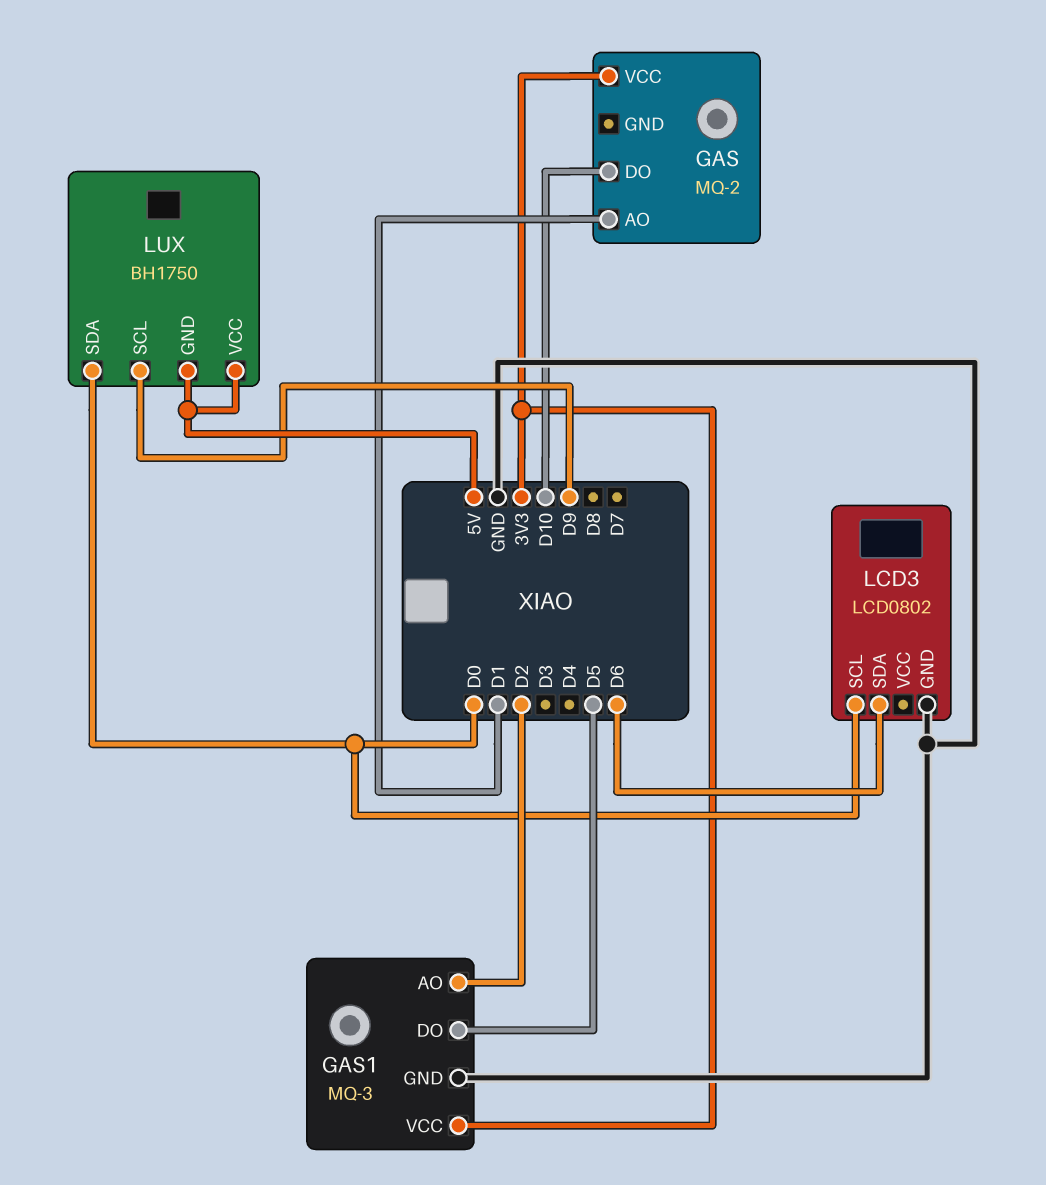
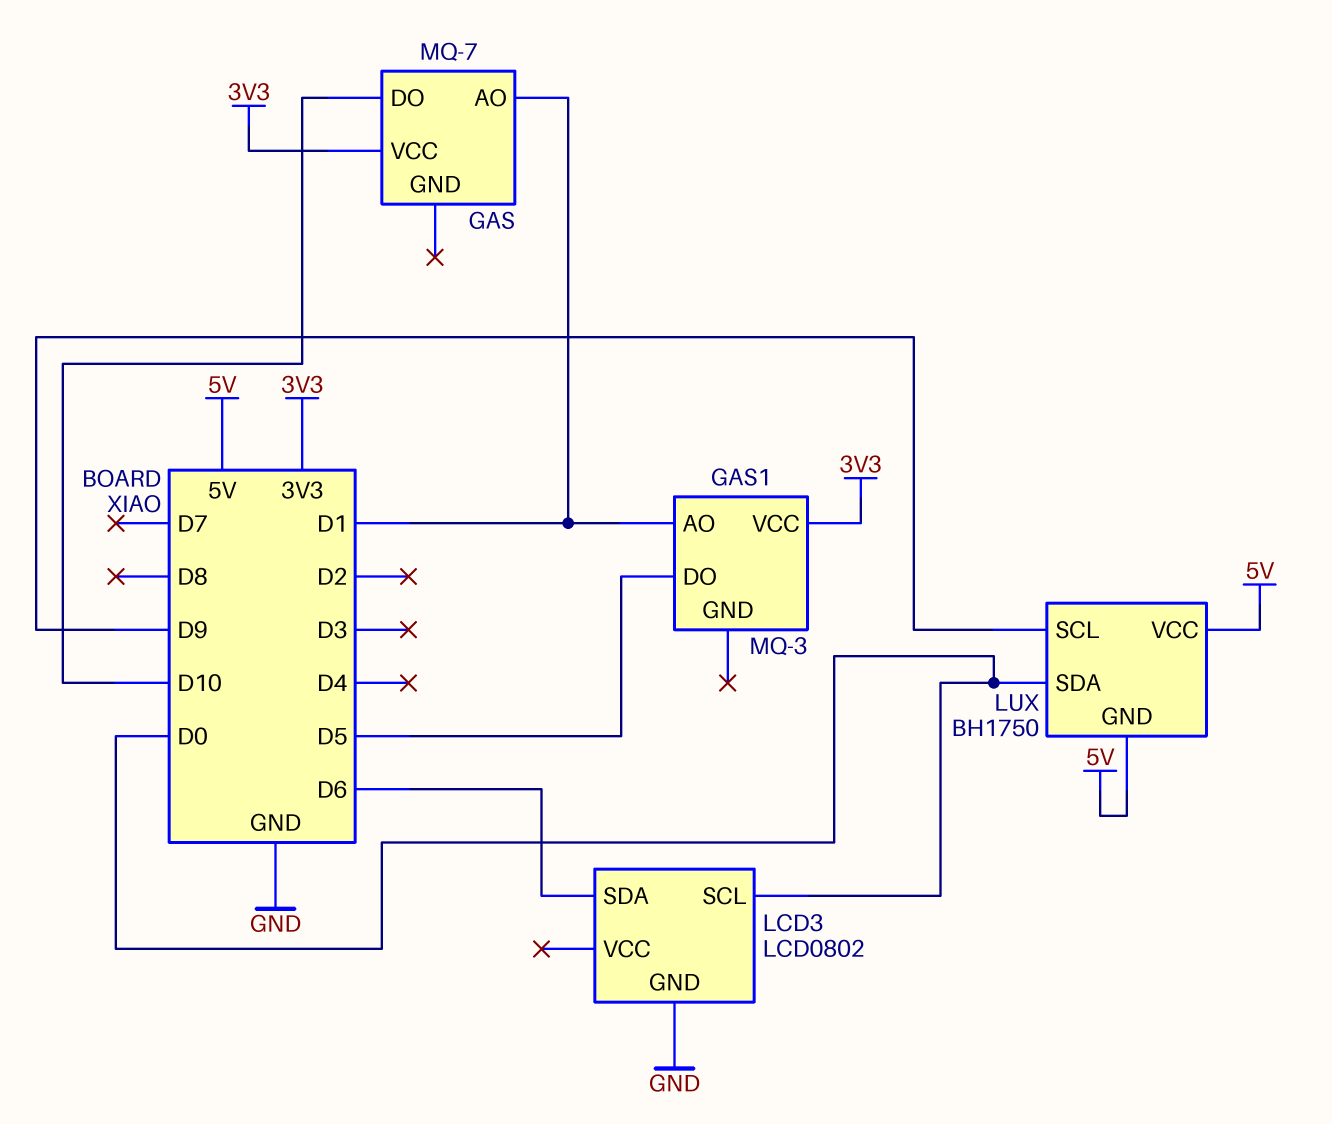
GAS: MQ-2 -> MQ-7
GAS1 pin AO: D2 -> D1
GAS1 pin GND: GND -> none

